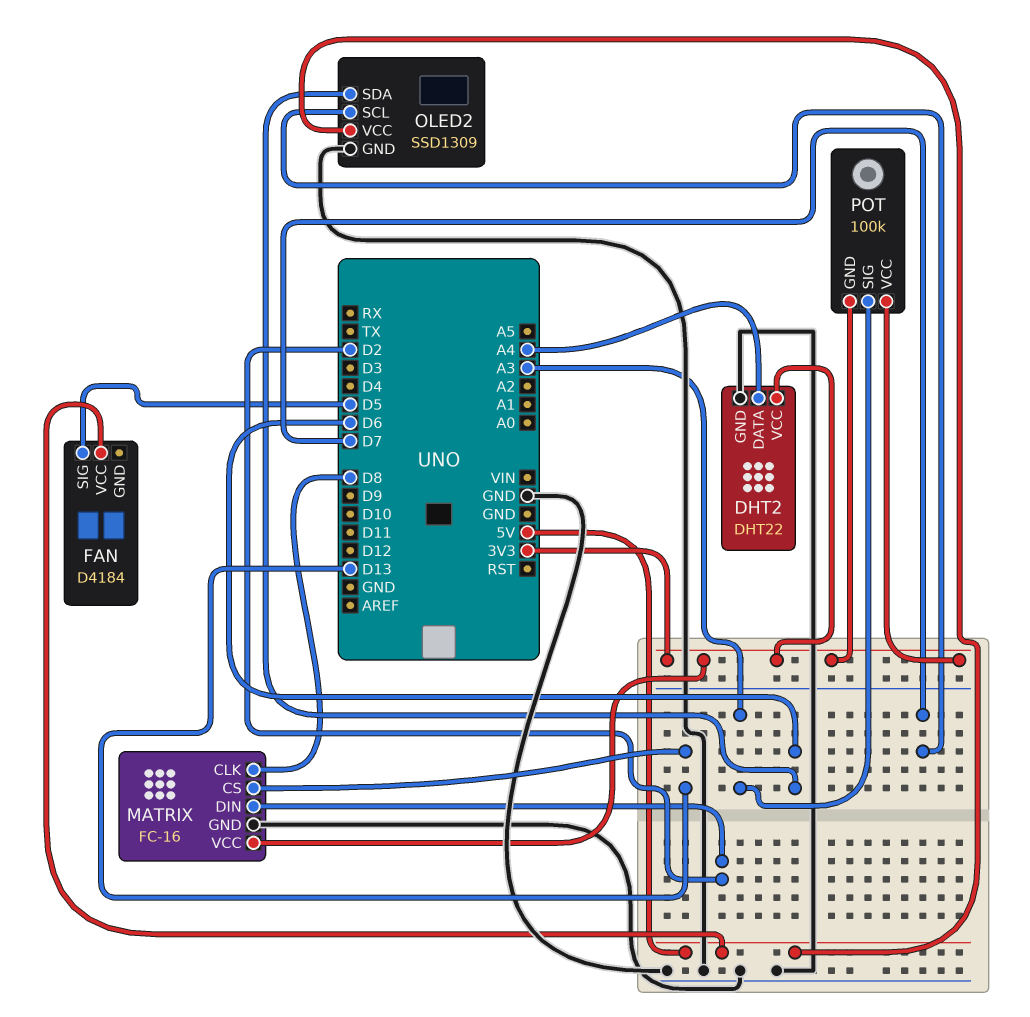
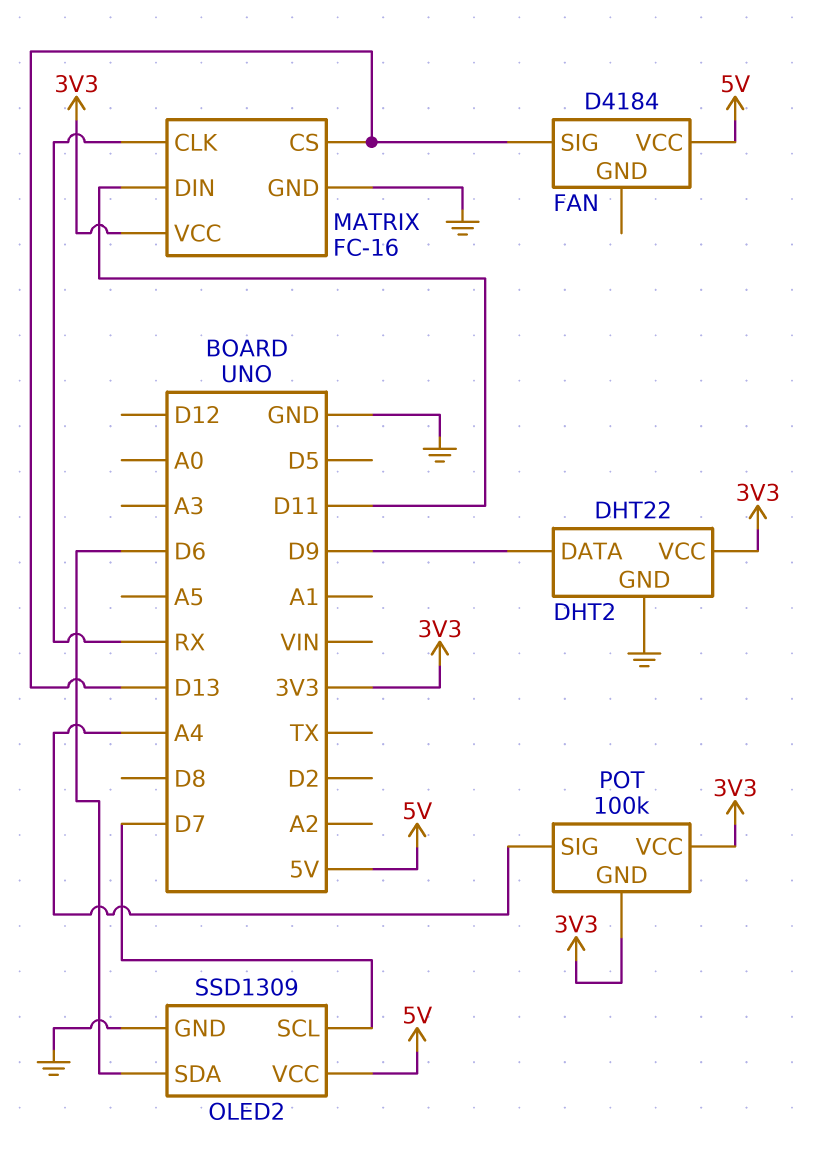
DHT2 pin DATA: A4 -> D9
FAN pin SIG: D5 -> D13
MATRIX pin CLK: D8 -> RX
MATRIX pin DIN: D2 -> D11
POT pin SIG: A3 -> A4

